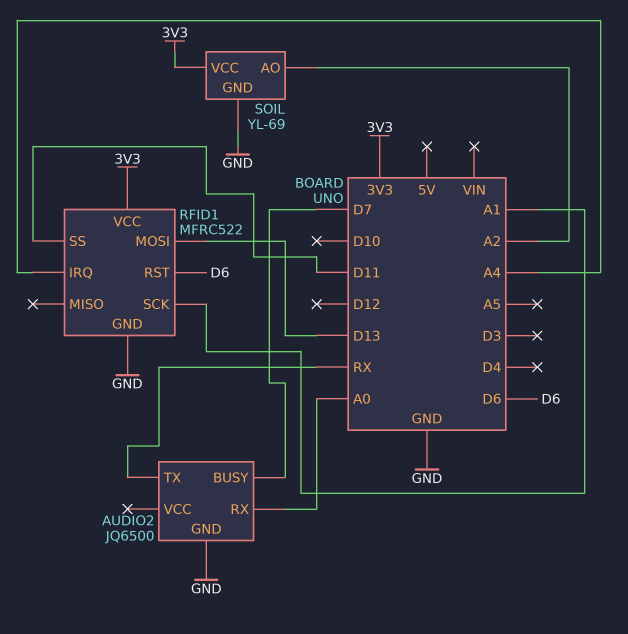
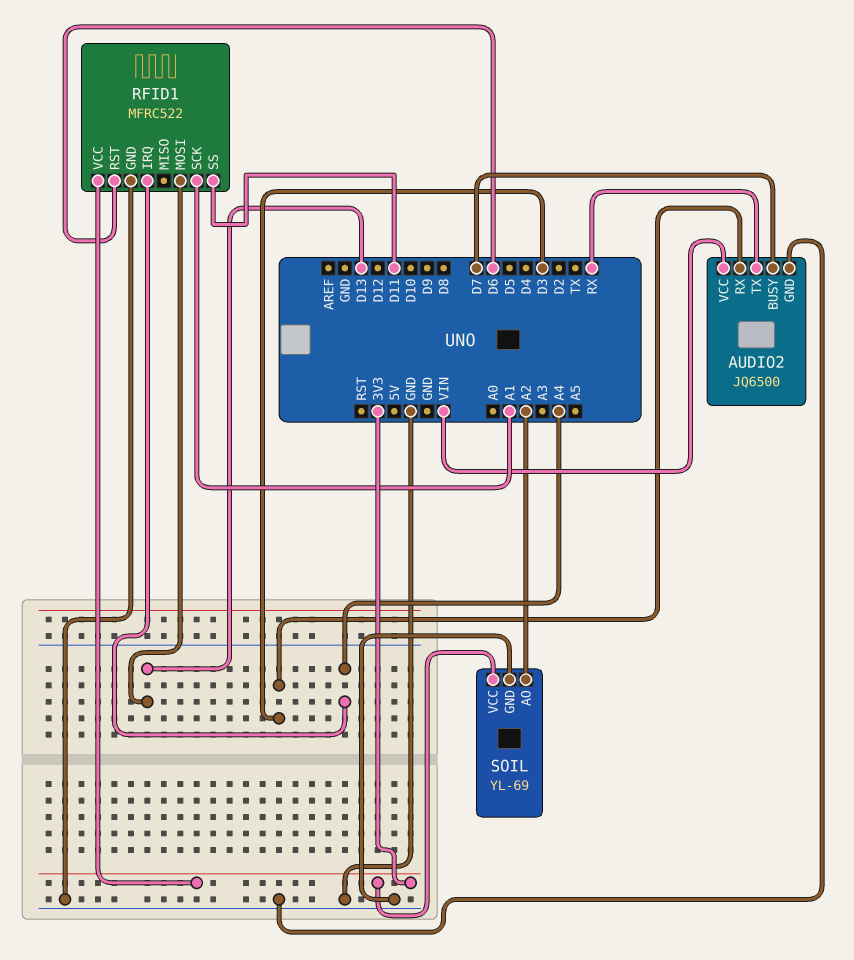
AUDIO2 pin RX: A0 -> D3
AUDIO2 pin VCC: none -> VIN

